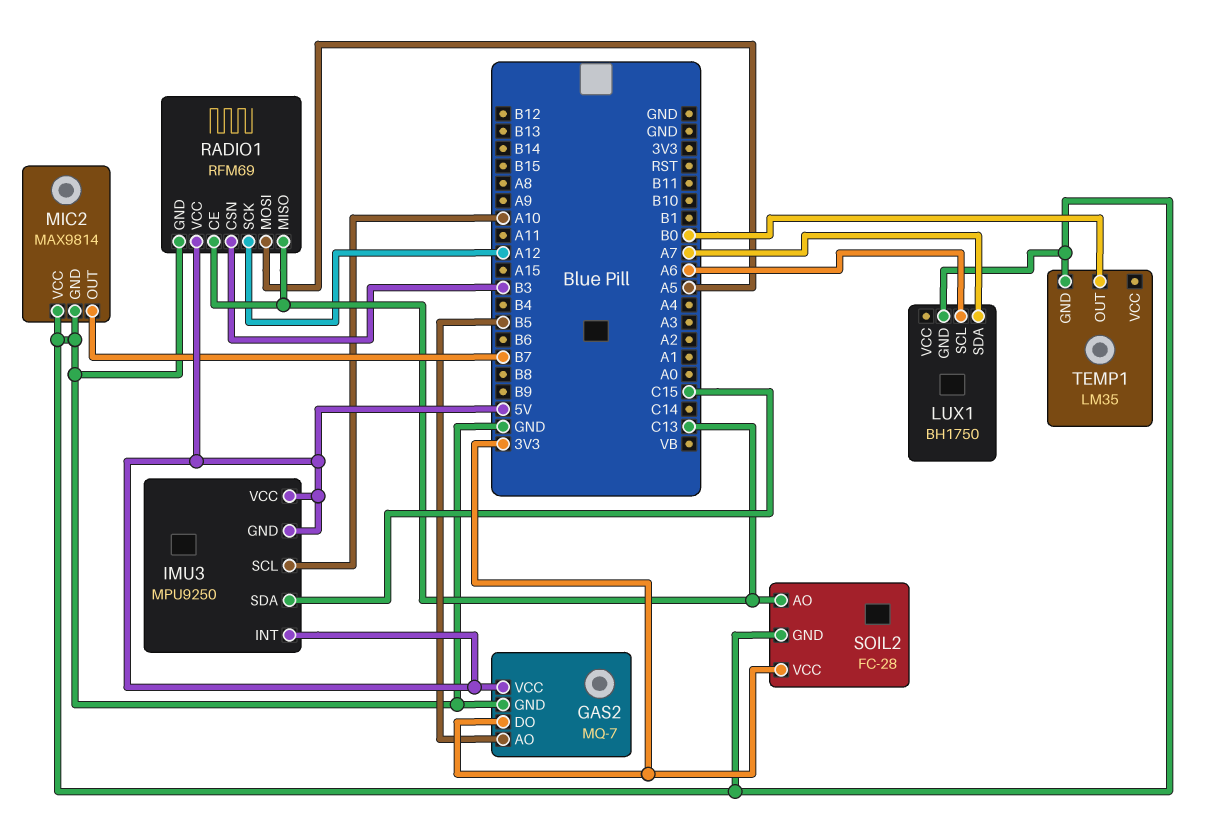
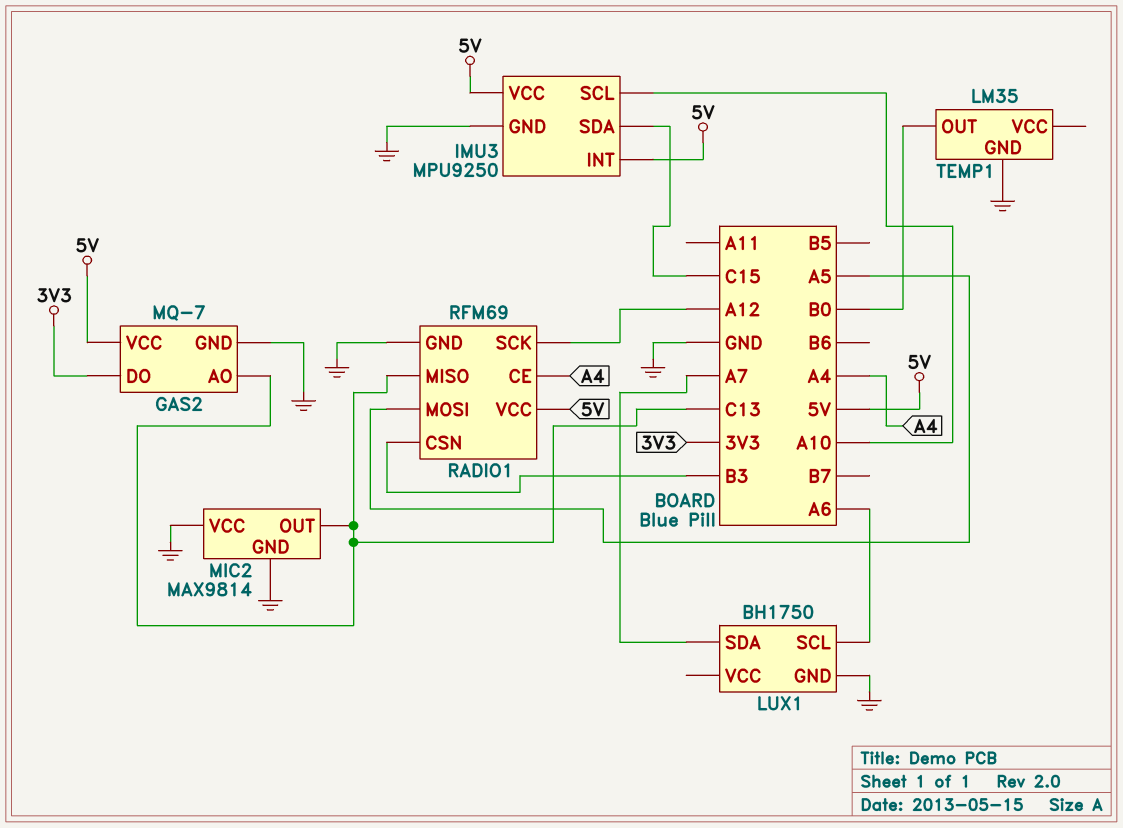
GAS2 pin AO: B5 -> C13
IMU3 pin GND: 5V -> GND
MIC2 pin OUT: B7 -> C13
RADIO1 pin CE: C13 -> A4
SOIL2: FC-28 -> none
SOIL2 pin AO: C13 -> none
SOIL2 pin GND: GND -> none
SOIL2 pin VCC: 3V3 -> none

